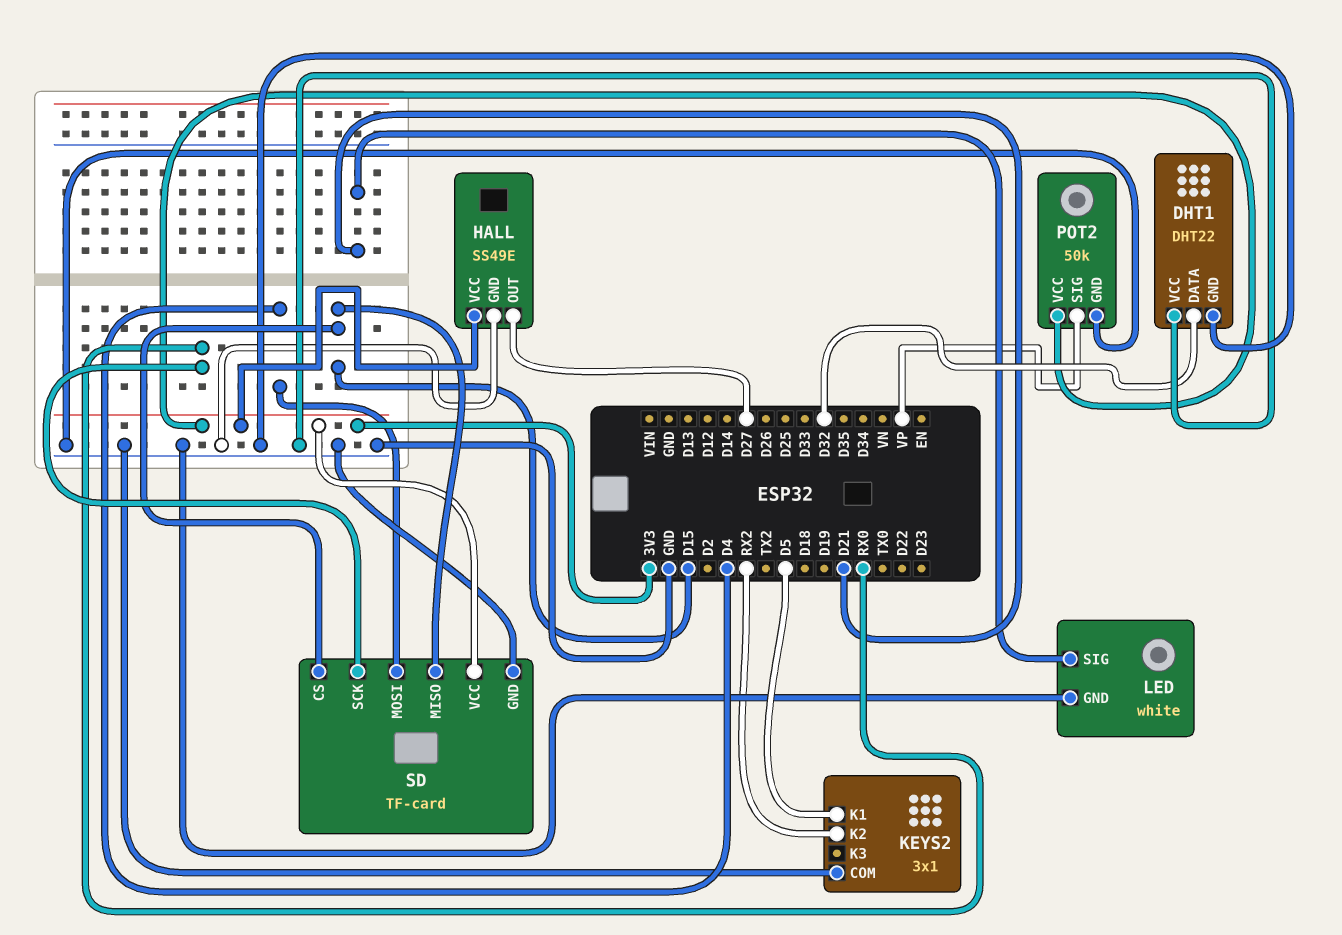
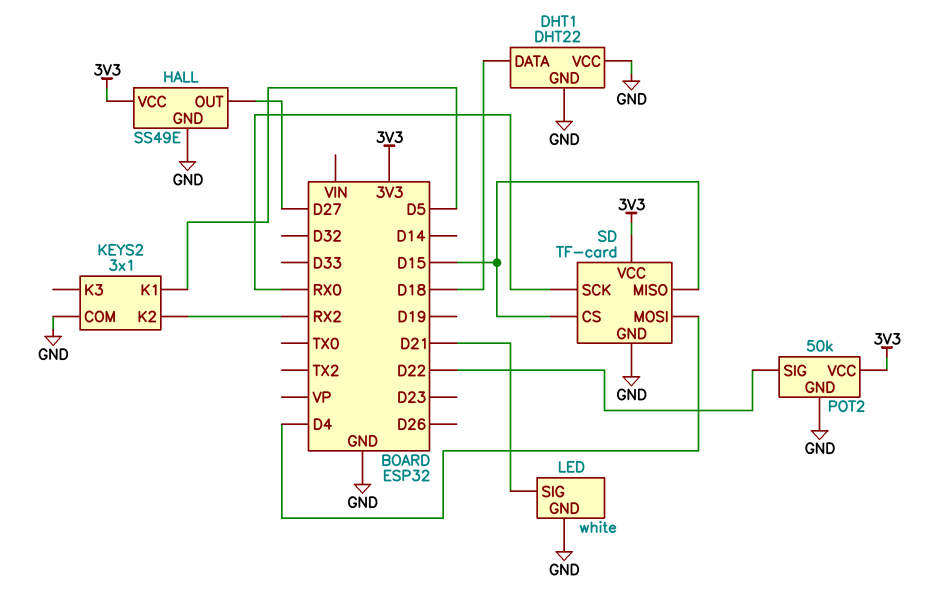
DHT1 pin DATA: D32 -> D18
POT2 pin SIG: VP -> D22

